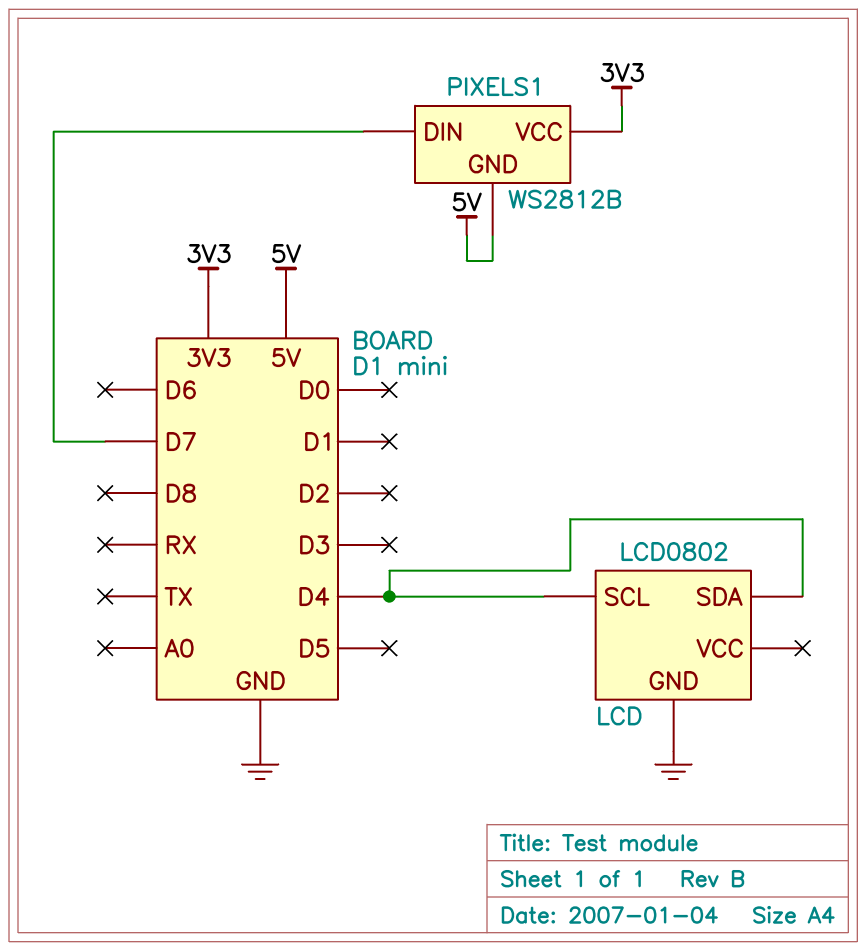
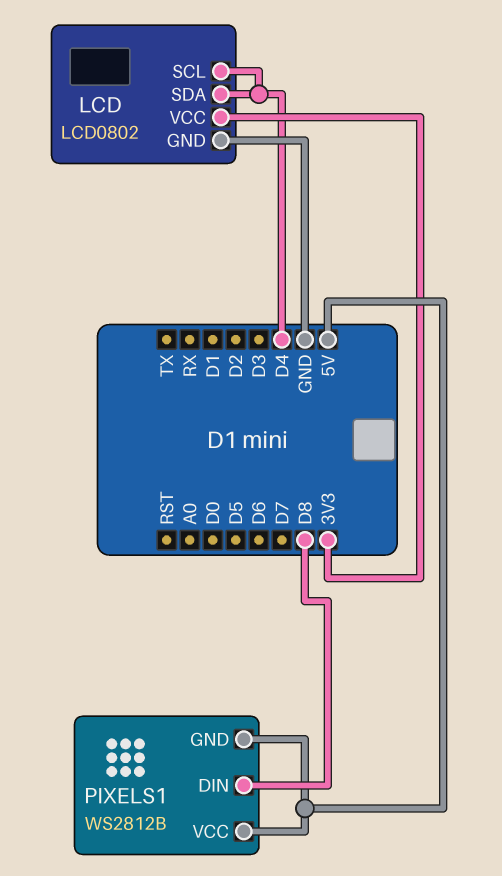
LCD pin VCC: none -> 3V3
PIXELS1 pin DIN: D7 -> D8
PIXELS1 pin VCC: 3V3 -> 5V

